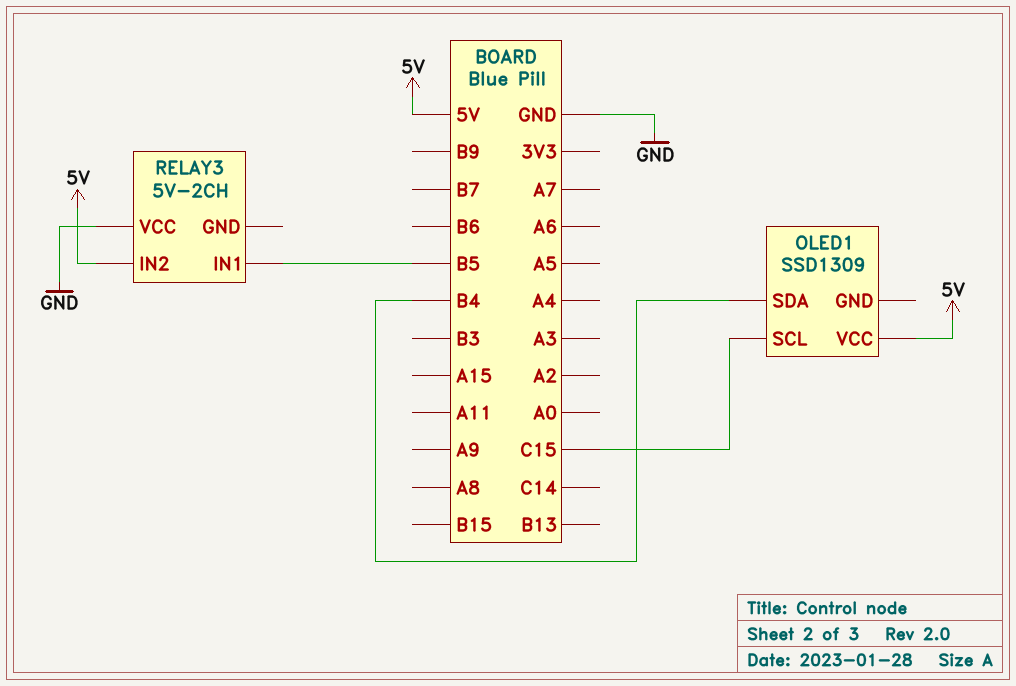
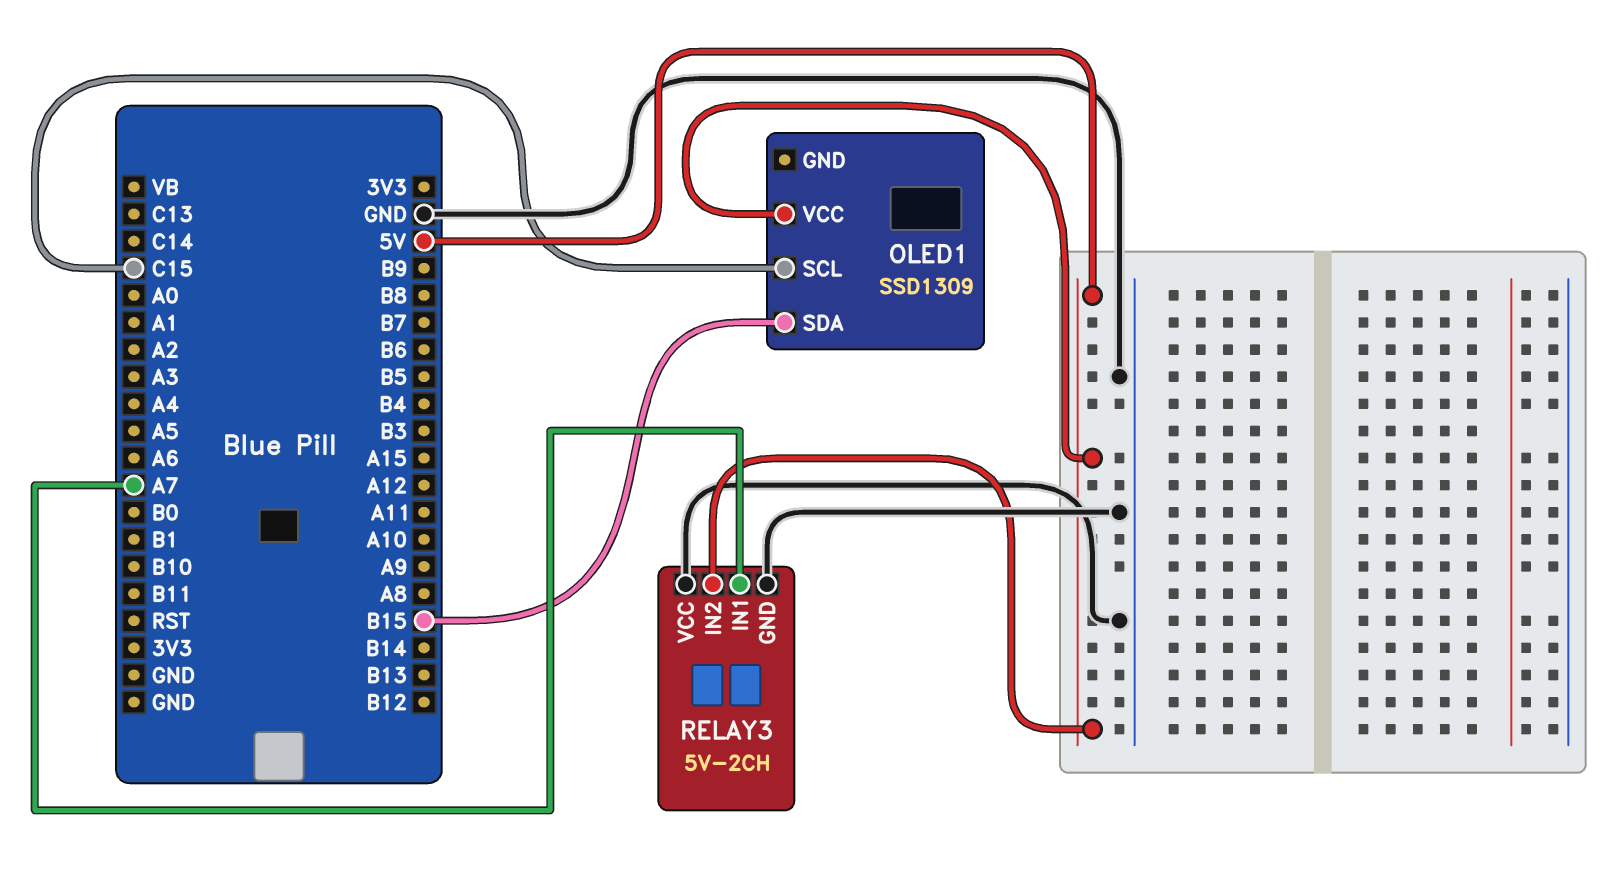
OLED1 pin SDA: B4 -> B15
RELAY3 pin GND: none -> GND
RELAY3 pin IN1: B5 -> A7

